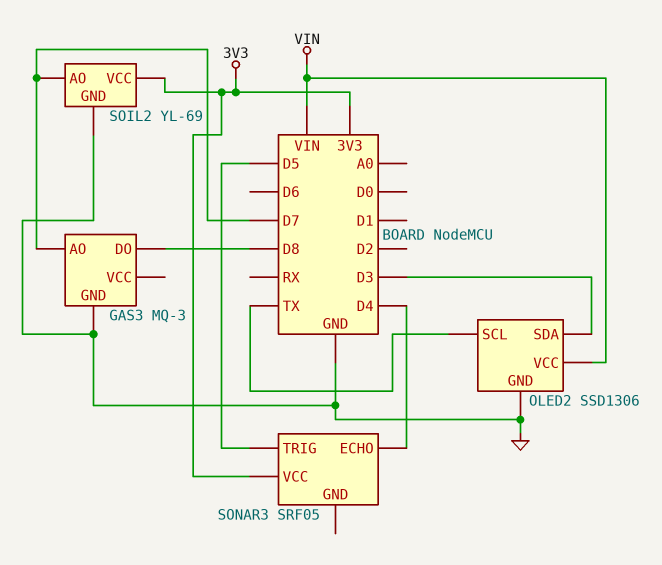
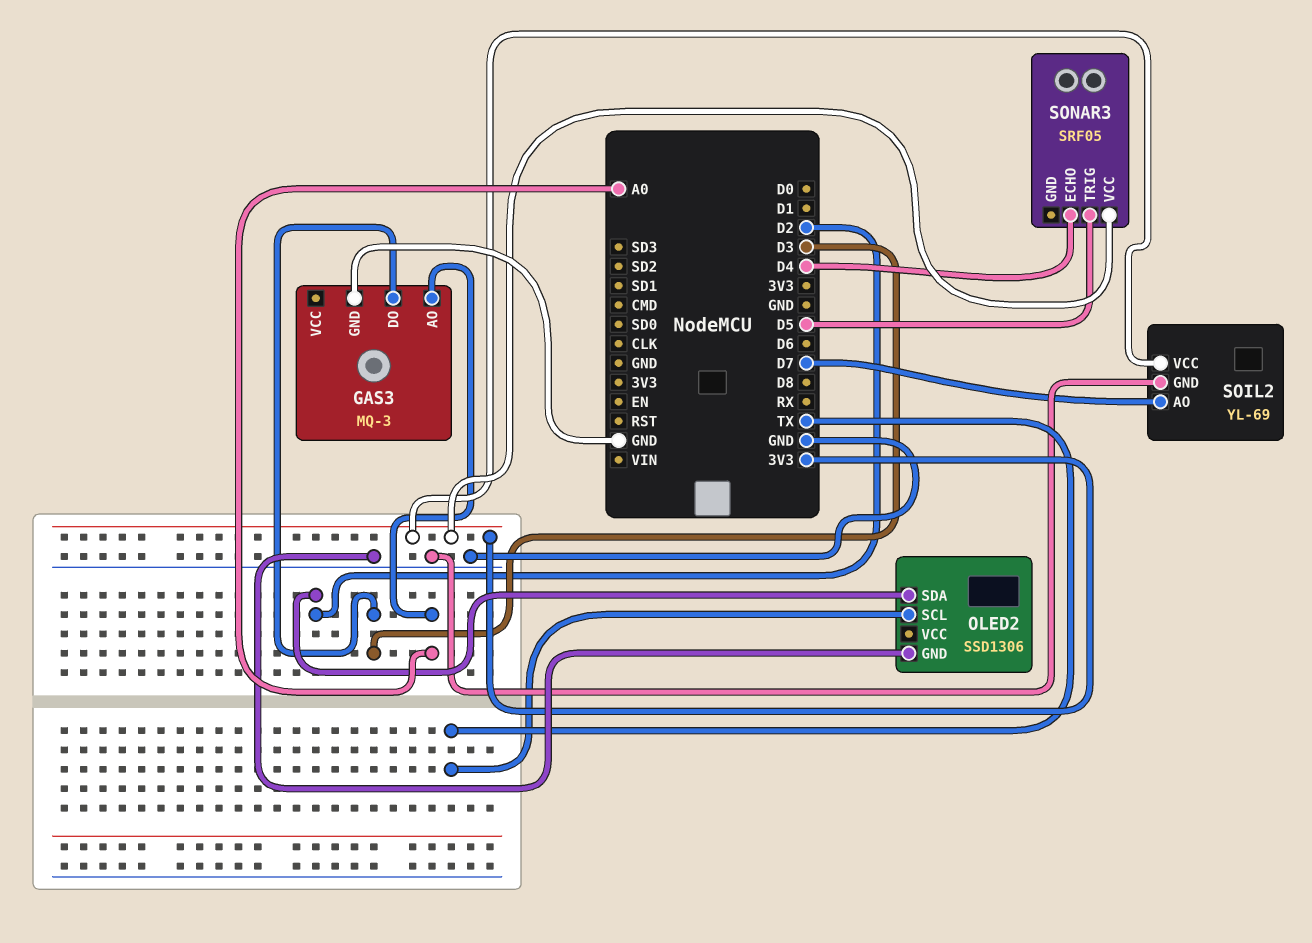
GAS3 pin AO: D7 -> A0
GAS3 pin DO: D8 -> D3
OLED2 pin SDA: D3 -> D2
OLED2 pin VCC: VIN -> none

